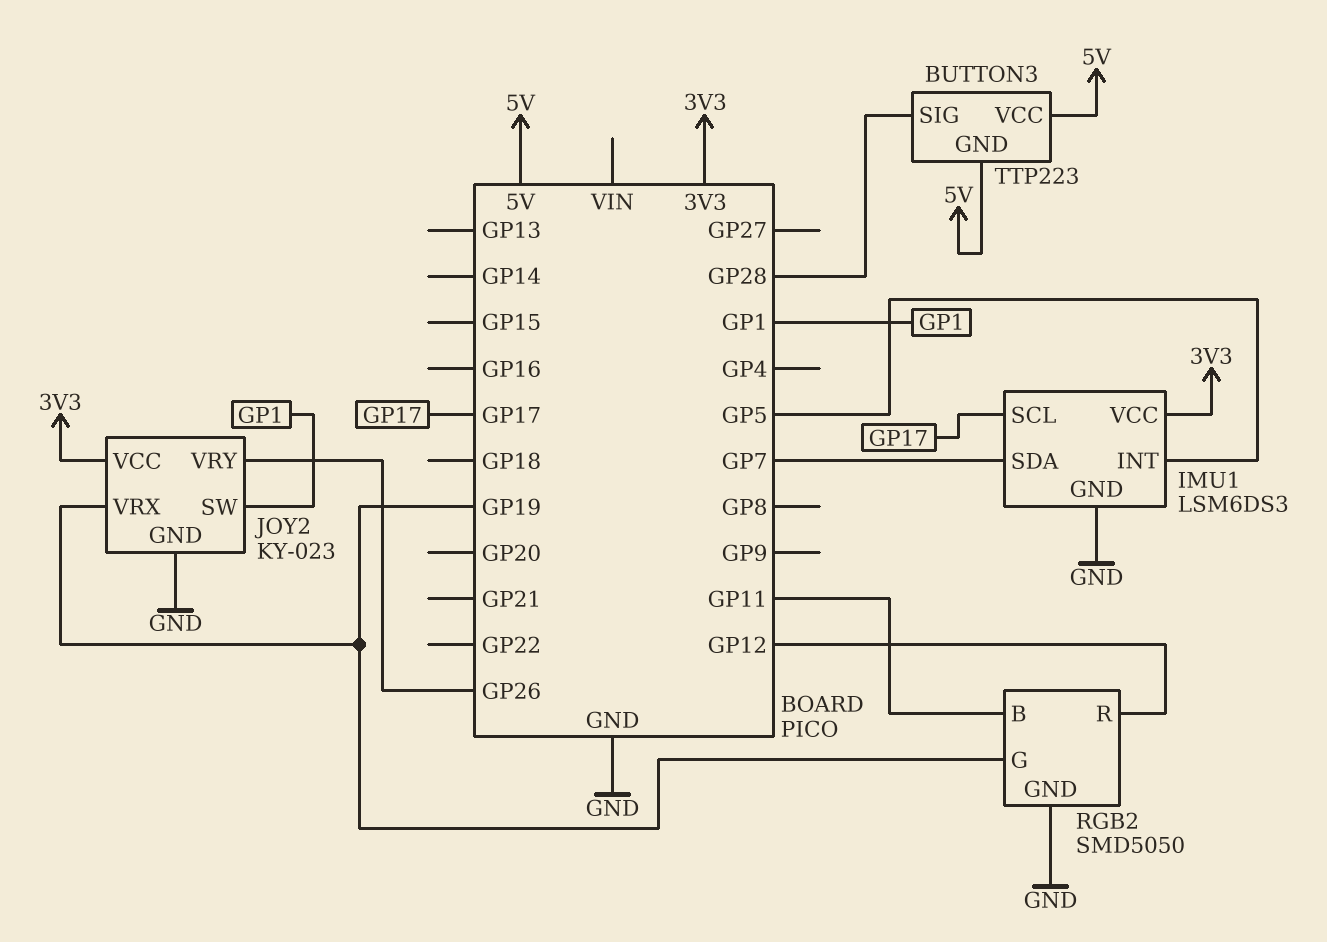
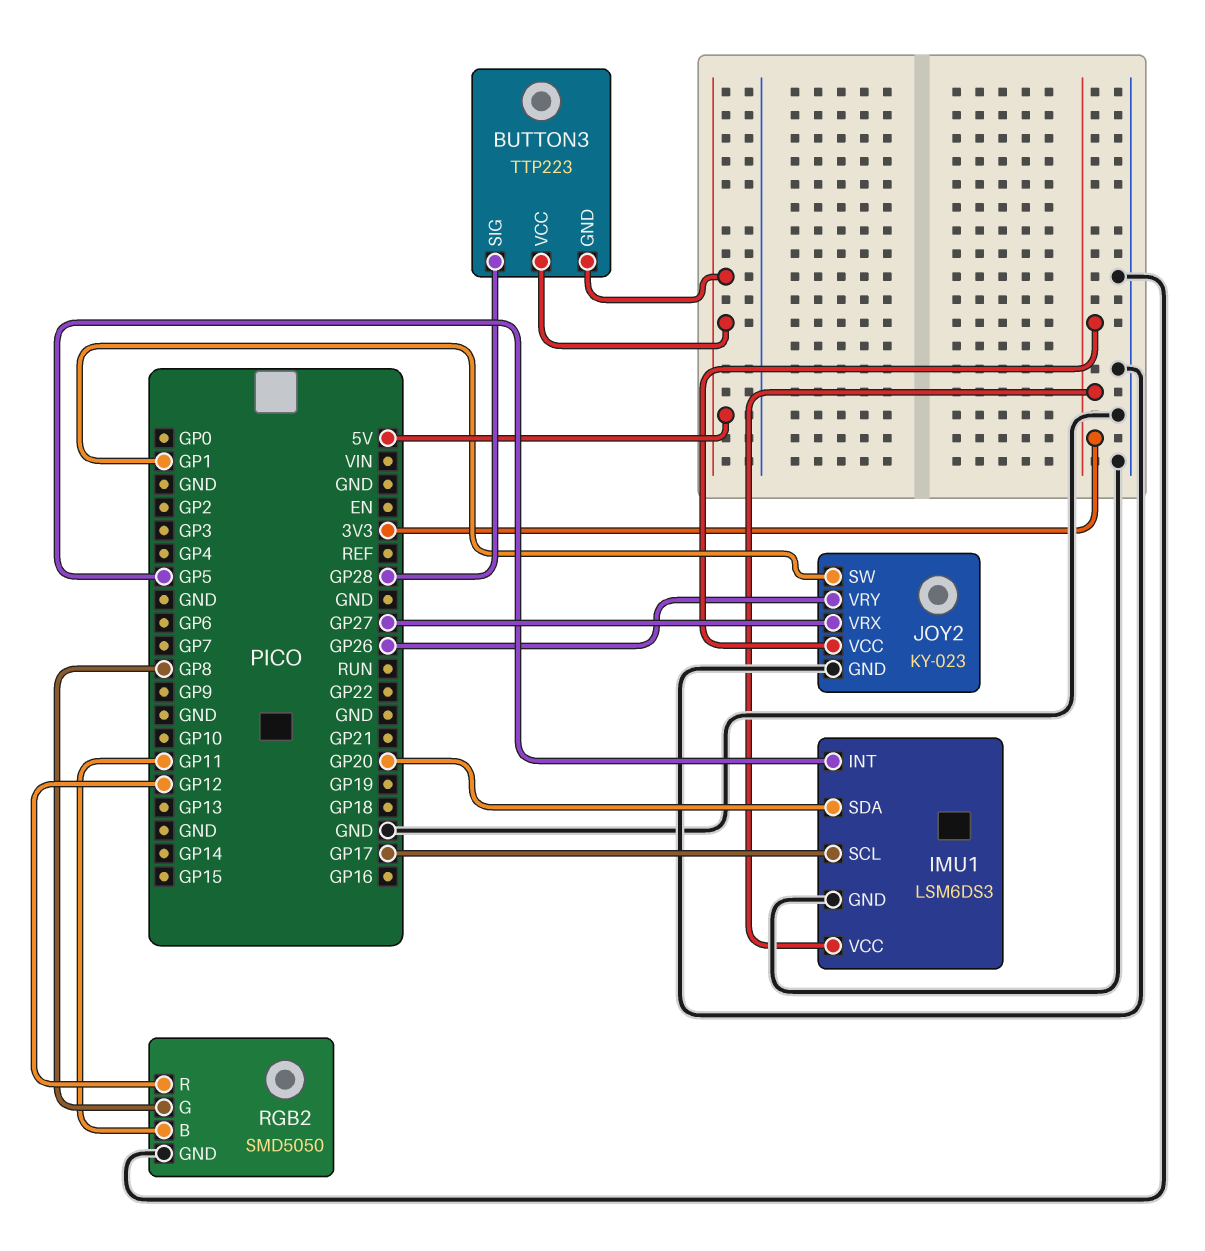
IMU1 pin SDA: GP7 -> GP20
JOY2 pin VRX: GP19 -> GP27
RGB2 pin G: GP19 -> GP8

